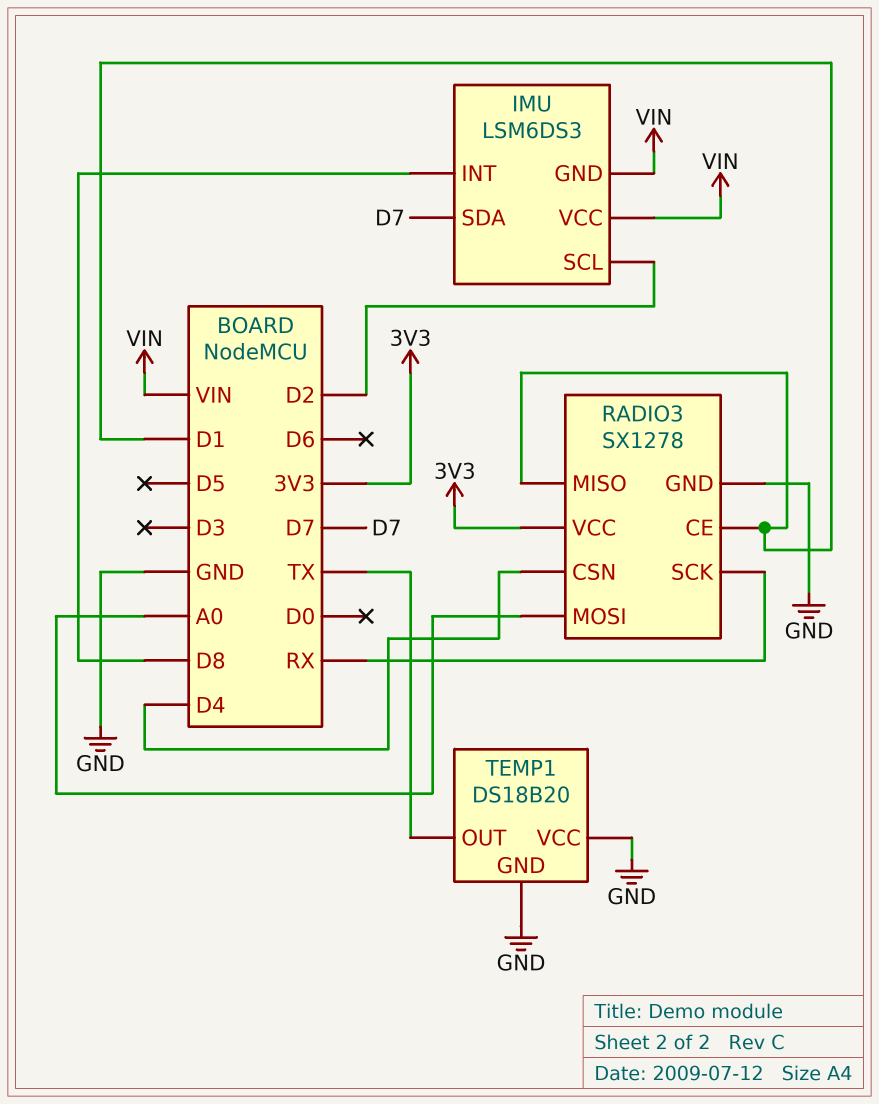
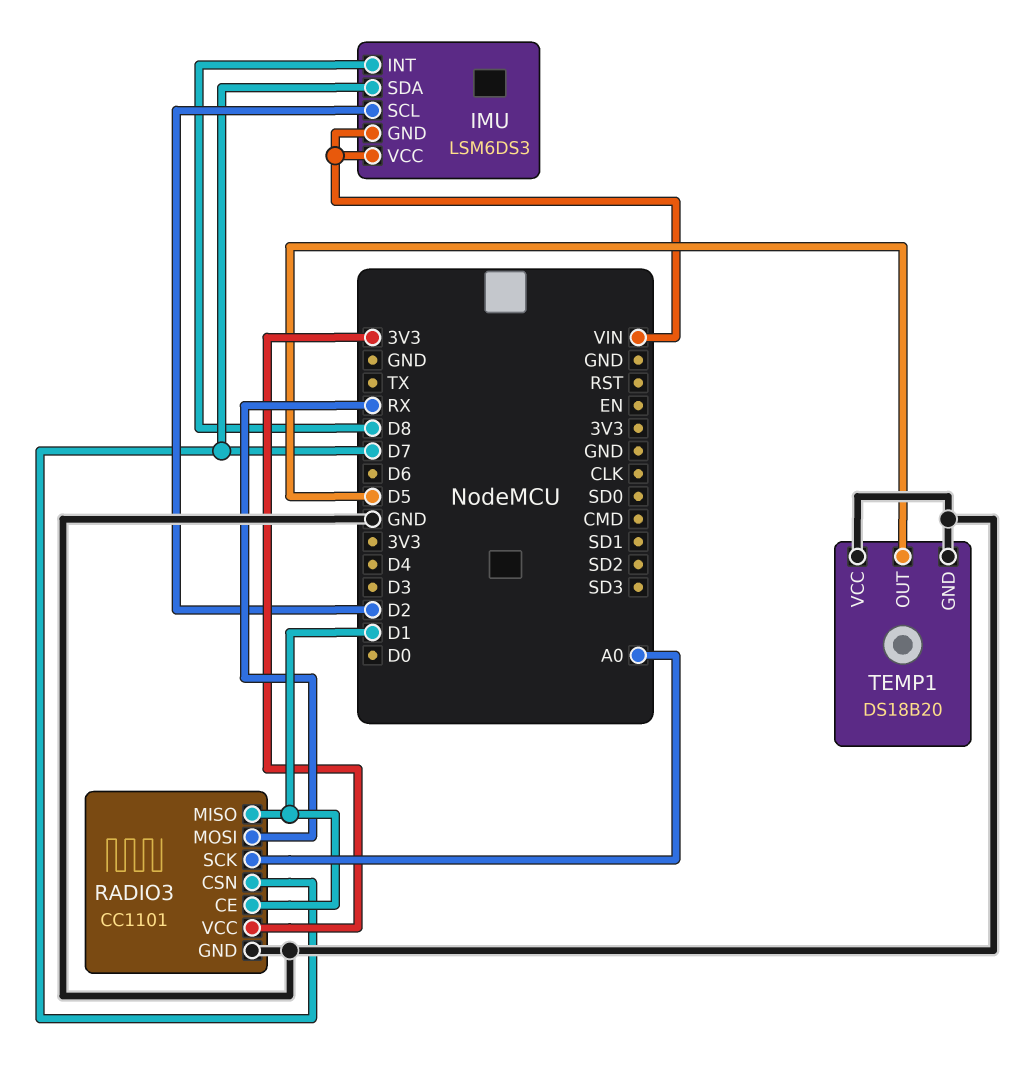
RADIO3: SX1278 -> CC1101
RADIO3 pin CSN: D4 -> D7
RADIO3 pin MOSI: A0 -> RX
RADIO3 pin SCK: RX -> A0
TEMP1 pin OUT: TX -> D5

